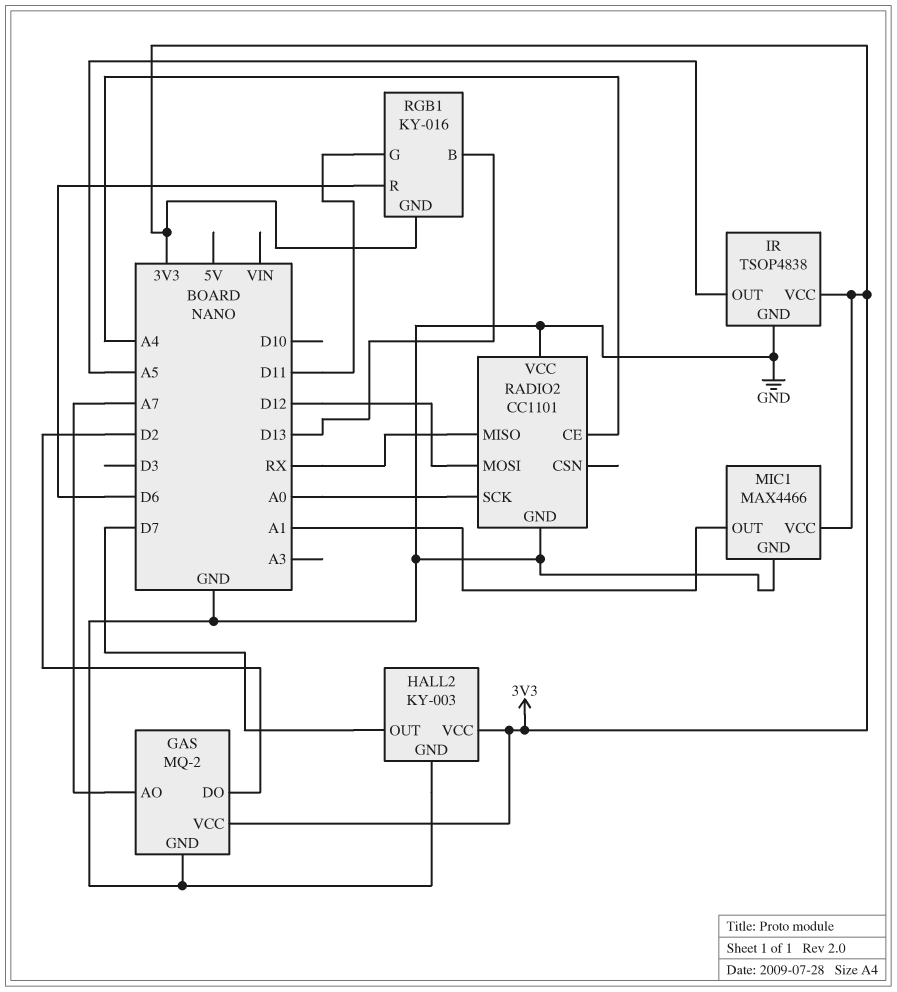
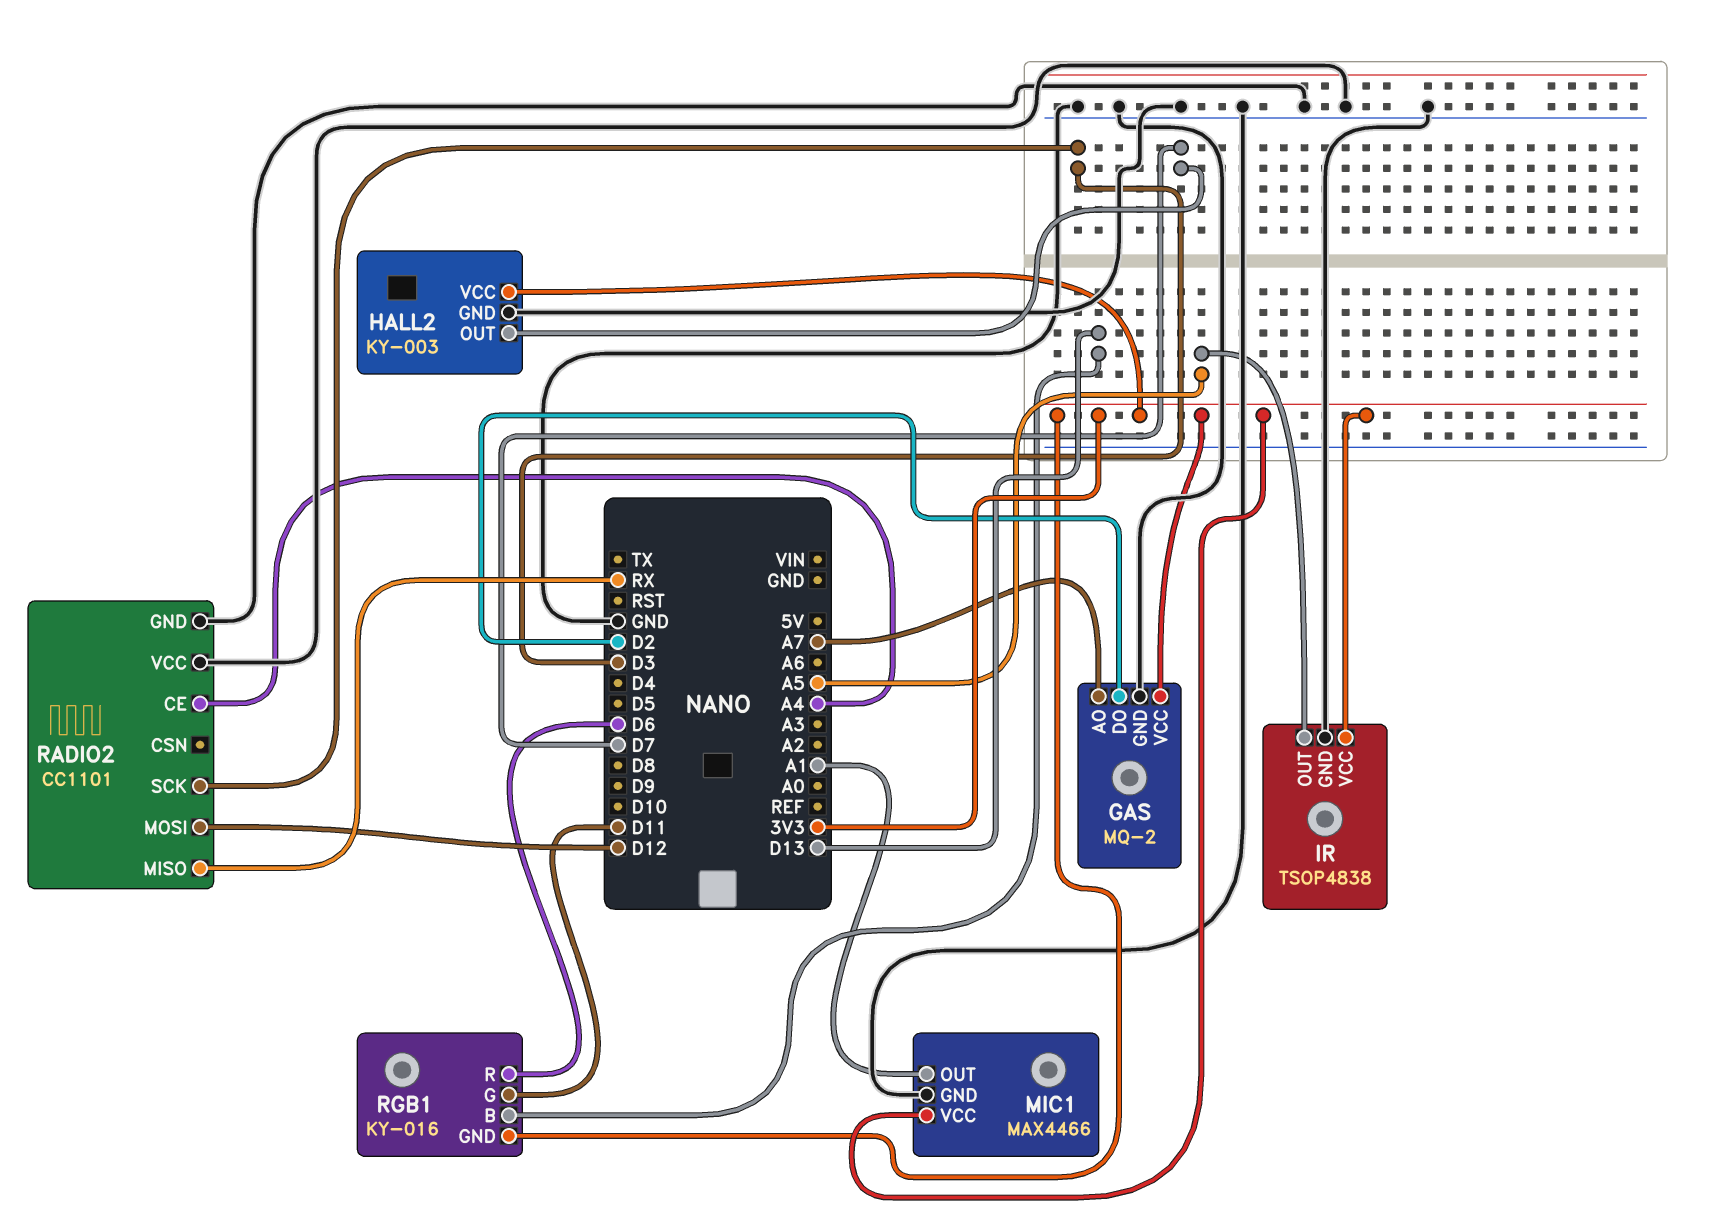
RADIO2 pin SCK: A0 -> D3

